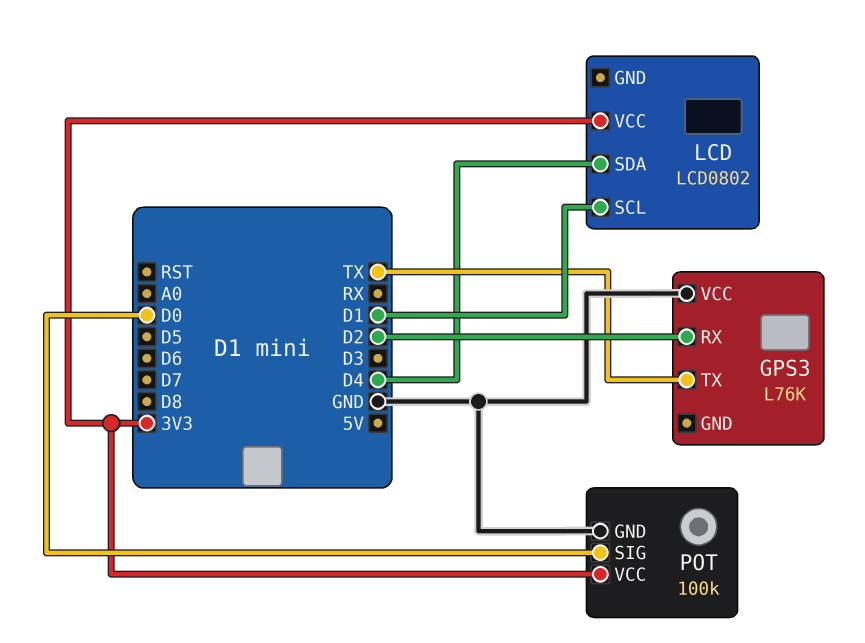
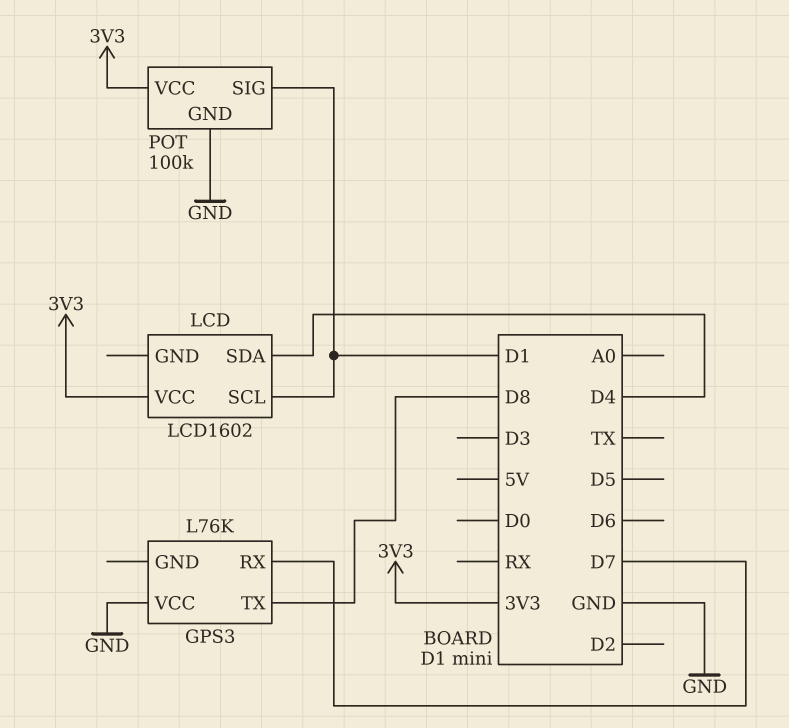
GPS3 pin RX: D2 -> D7
GPS3 pin TX: TX -> D8
LCD: LCD0802 -> LCD1602
POT pin SIG: D0 -> D1

